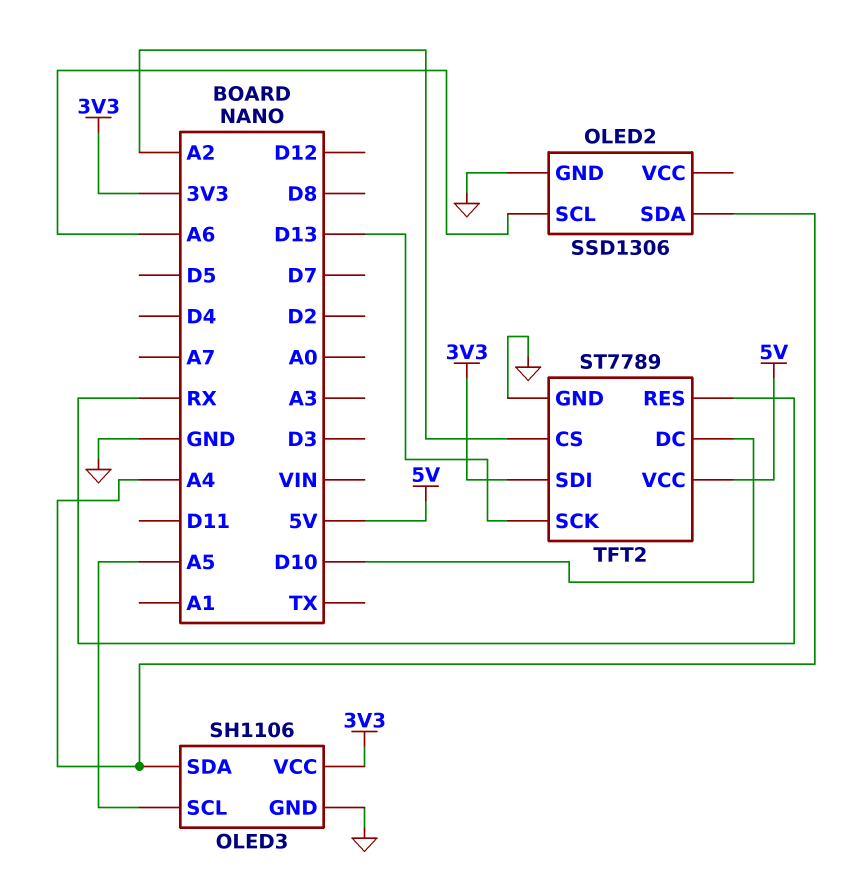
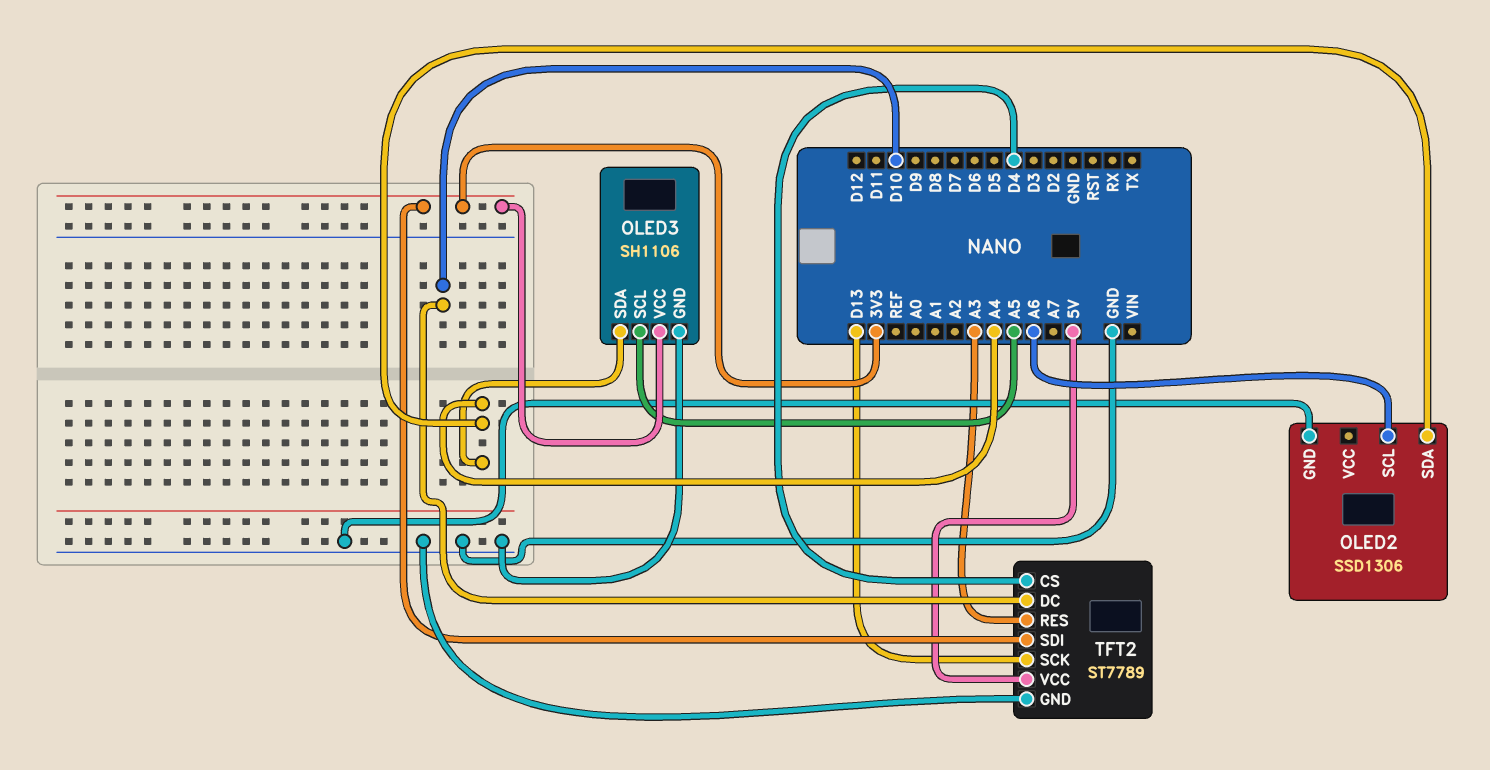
TFT2 pin CS: A2 -> D4
TFT2 pin RES: RX -> A3

